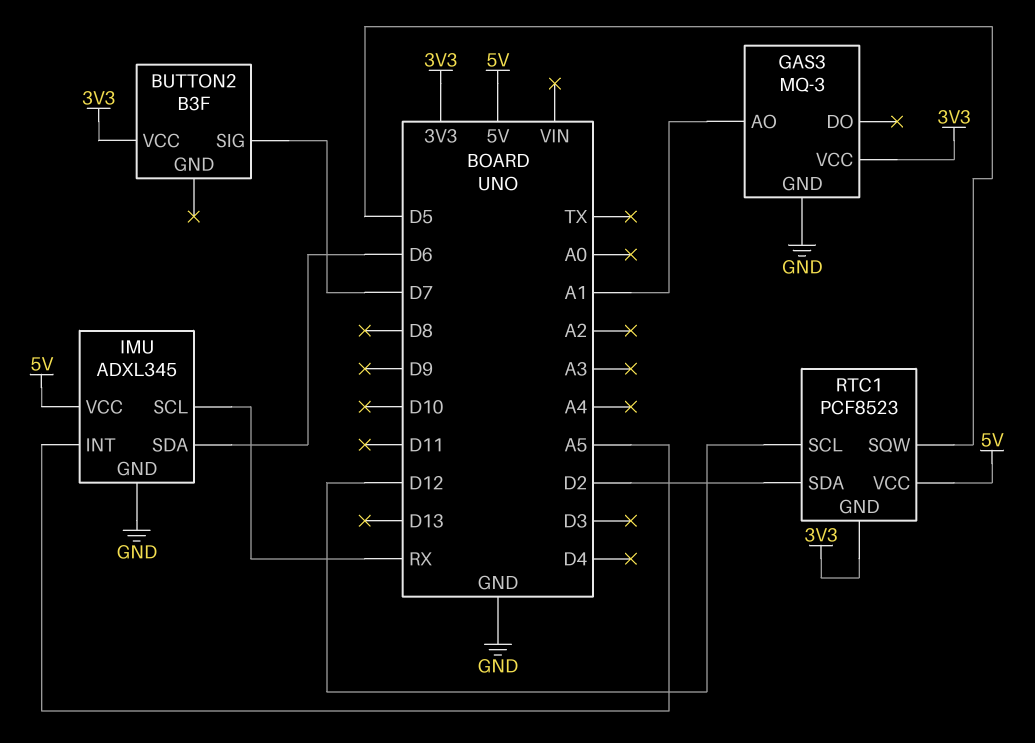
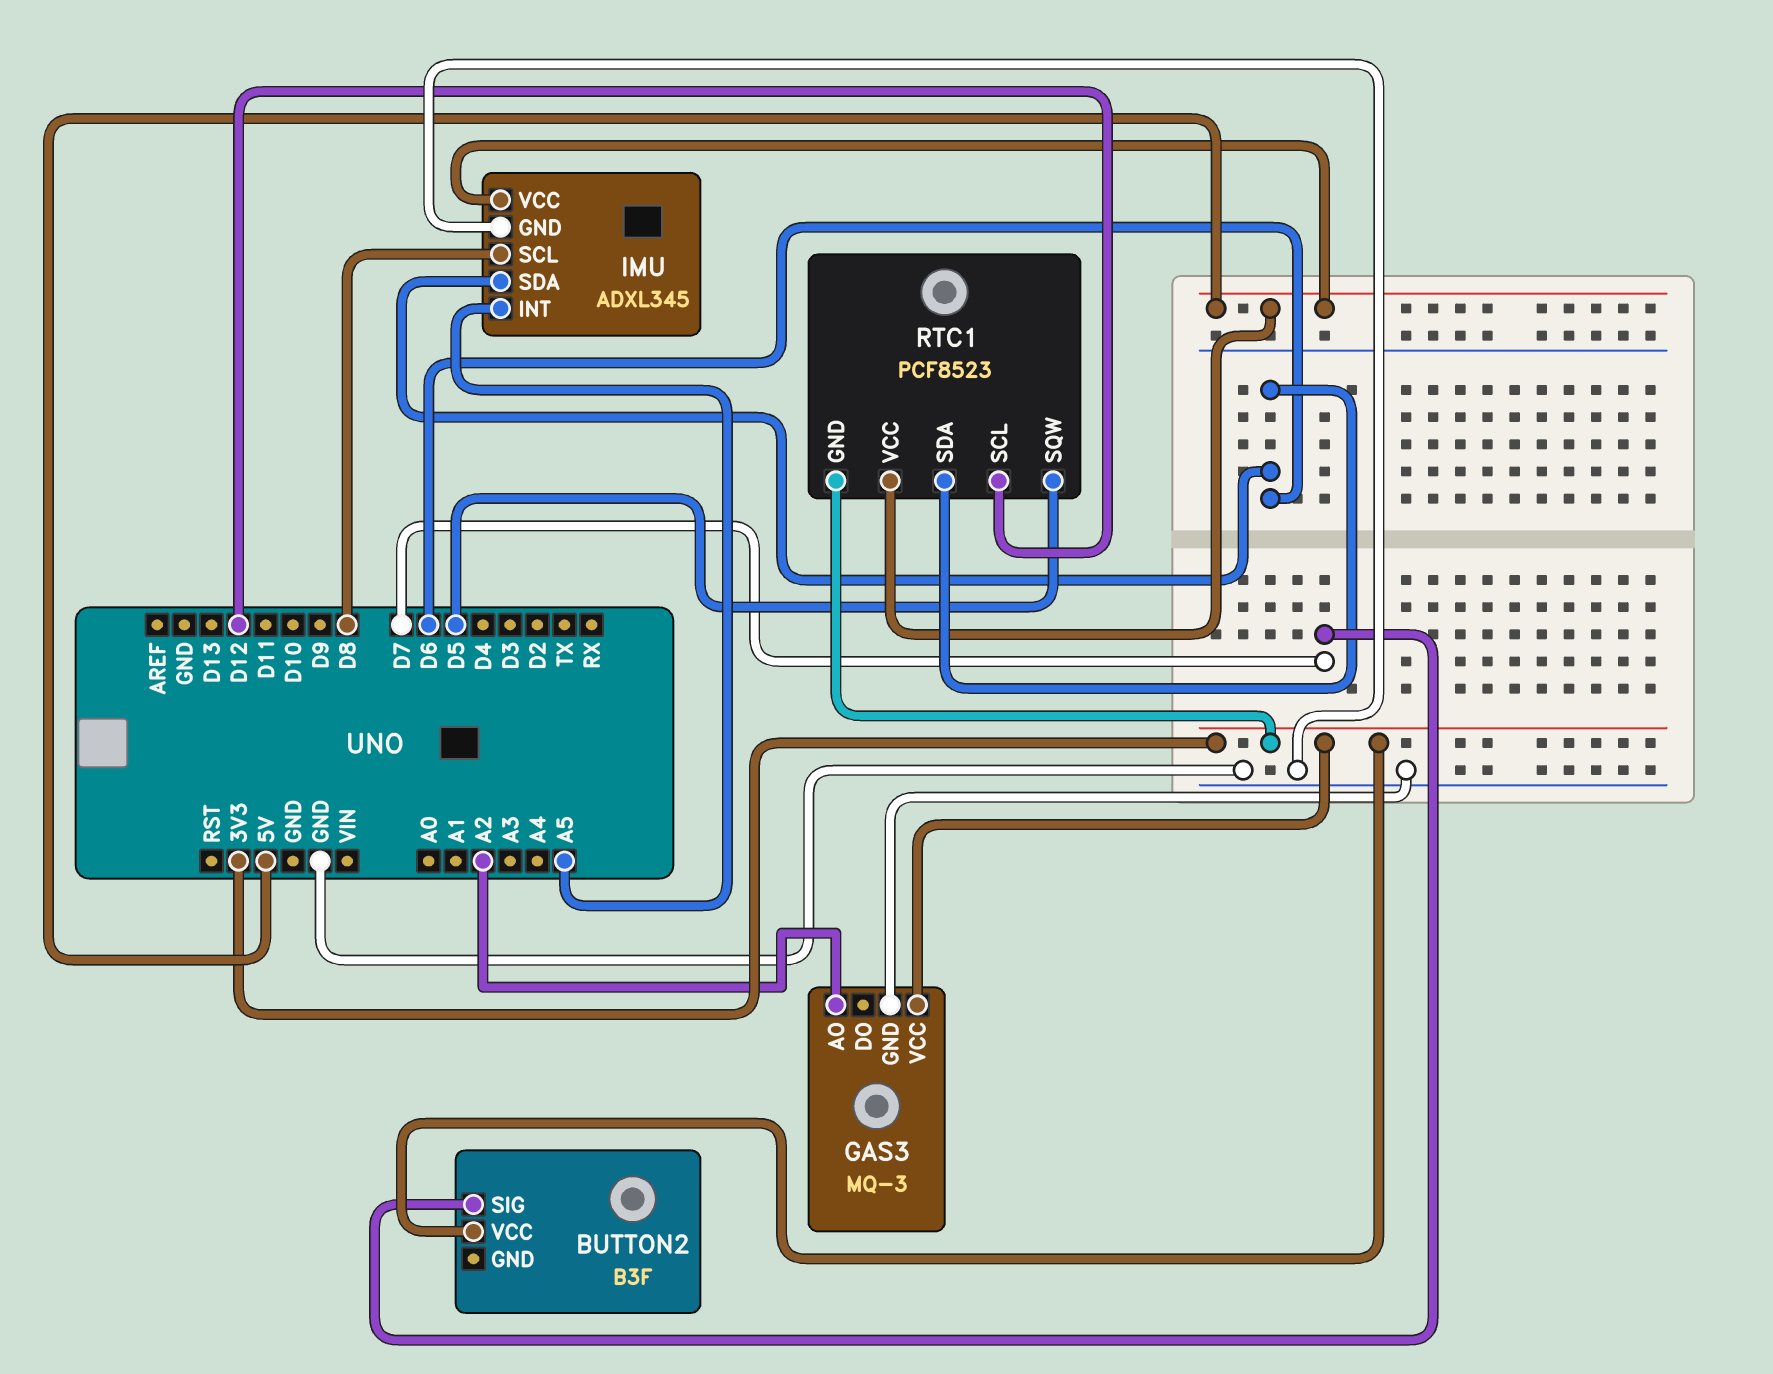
GAS3 pin AO: A1 -> A2
IMU pin SCL: RX -> D8
RTC1 pin SDA: D2 -> D6

